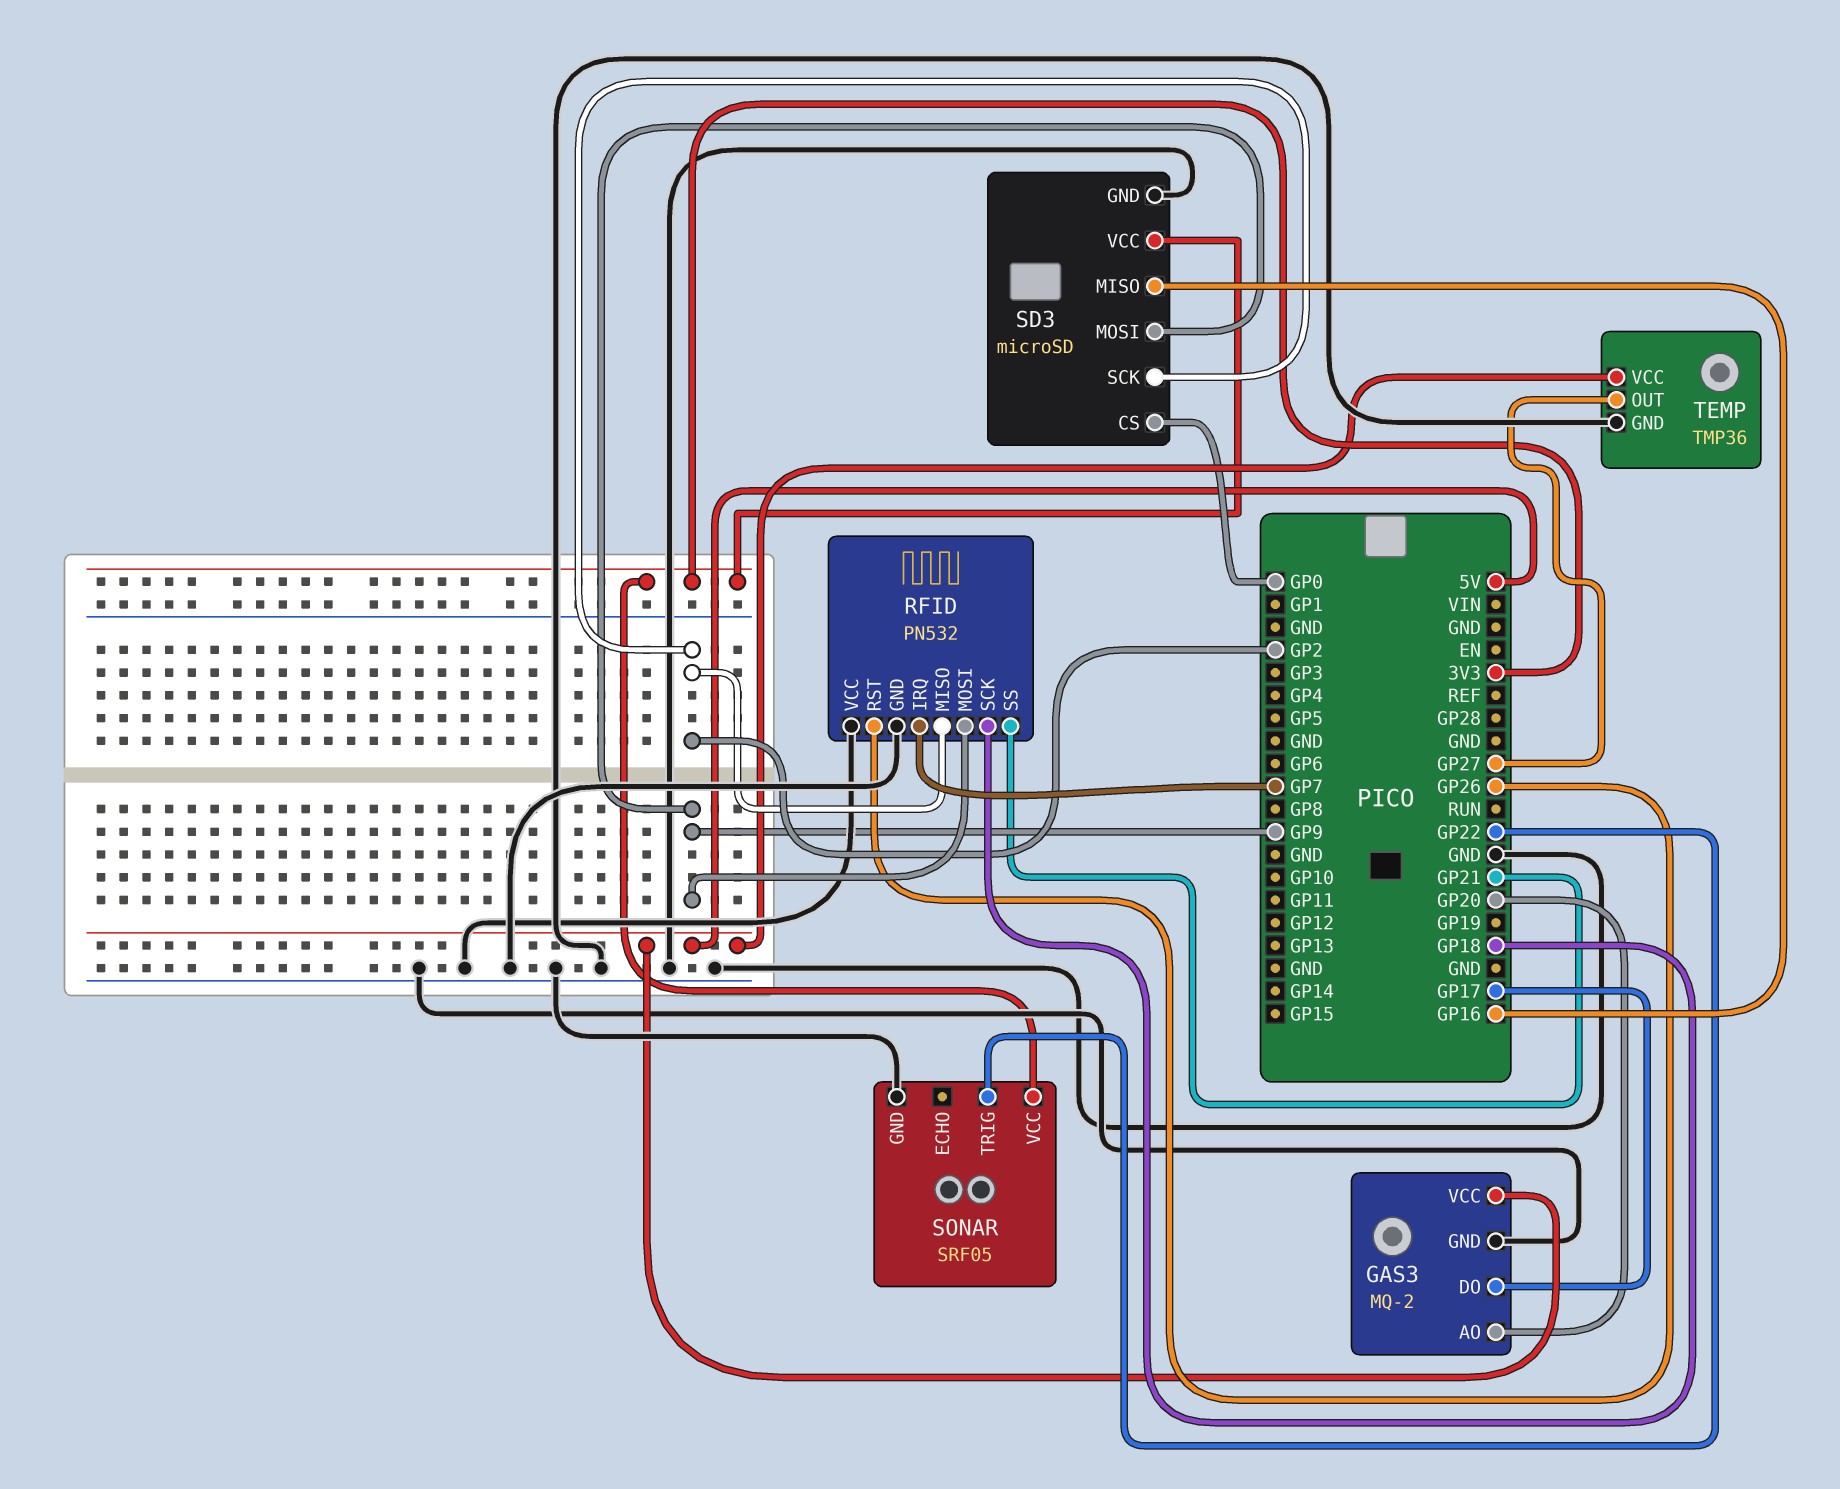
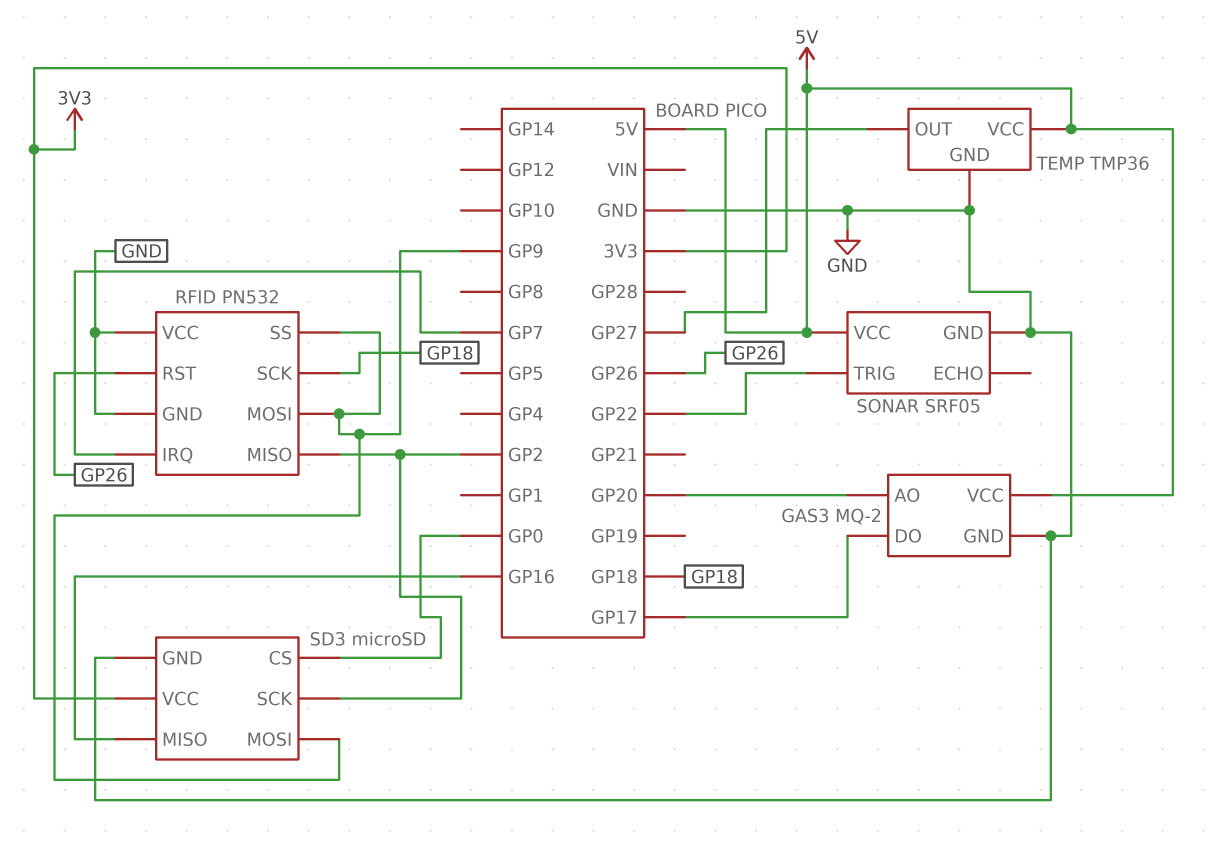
RFID pin SS: GP21 -> GP9
SONAR pin VCC: 3V3 -> 5V

